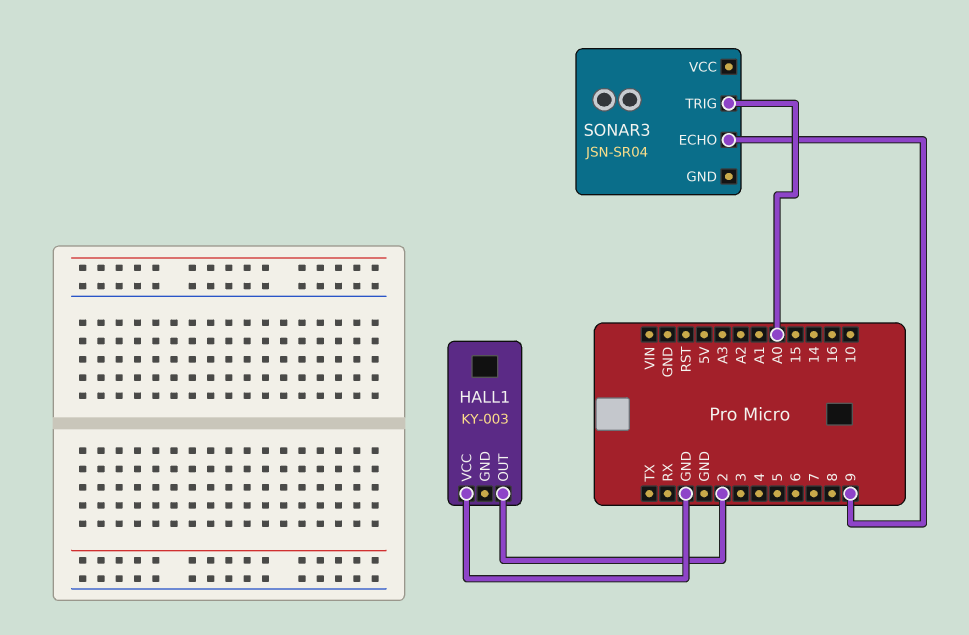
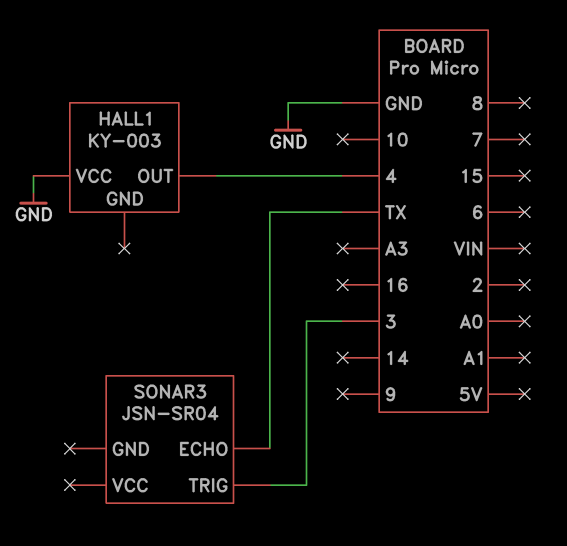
HALL1 pin OUT: 2 -> 4
SONAR3 pin ECHO: 9 -> TX
SONAR3 pin TRIG: A0 -> 3

